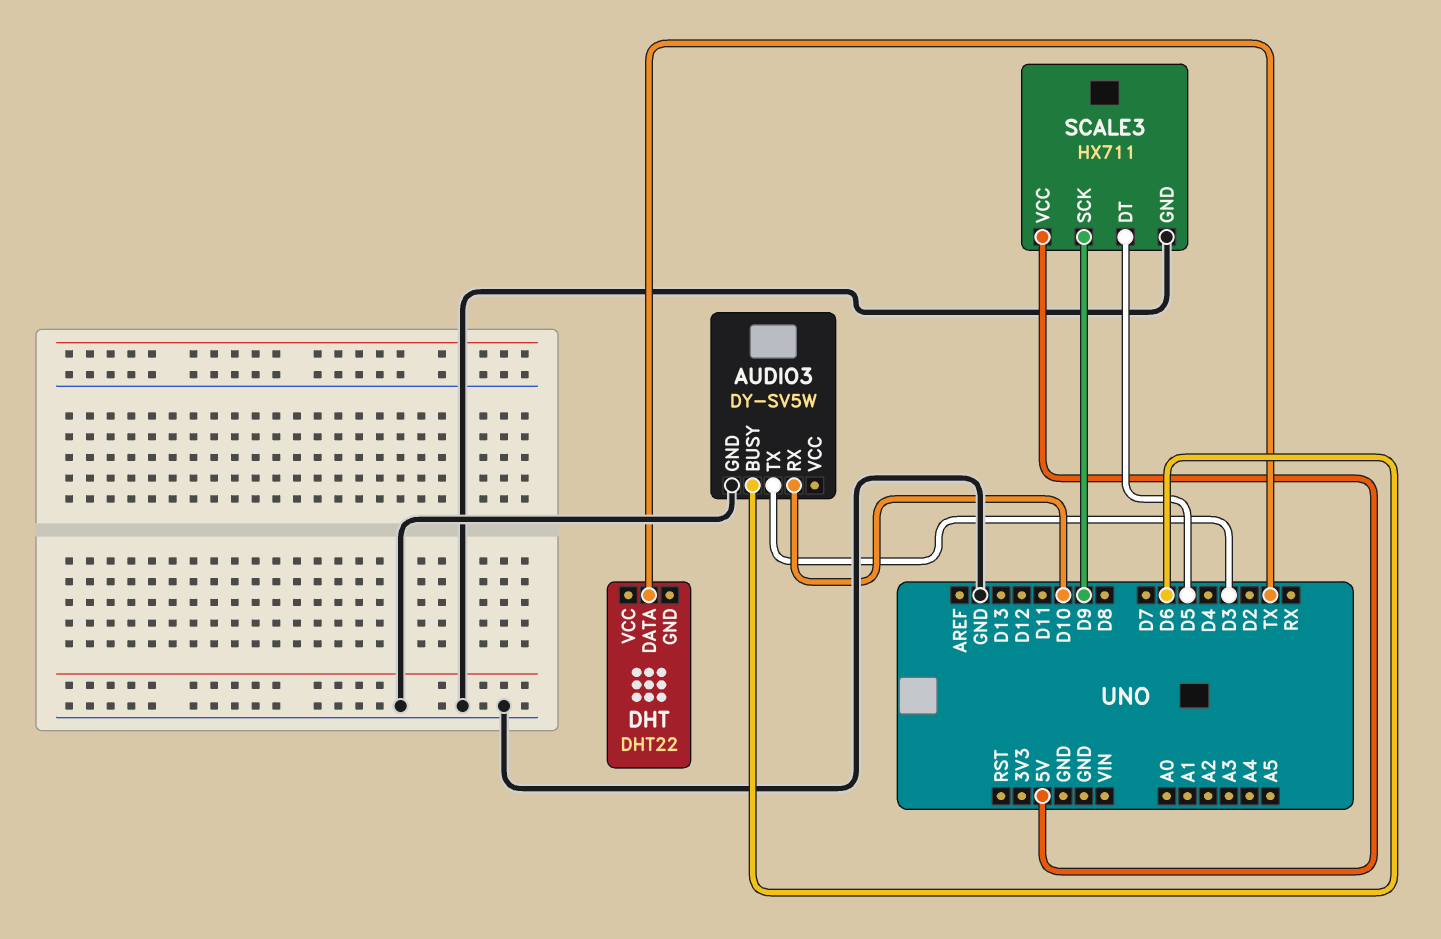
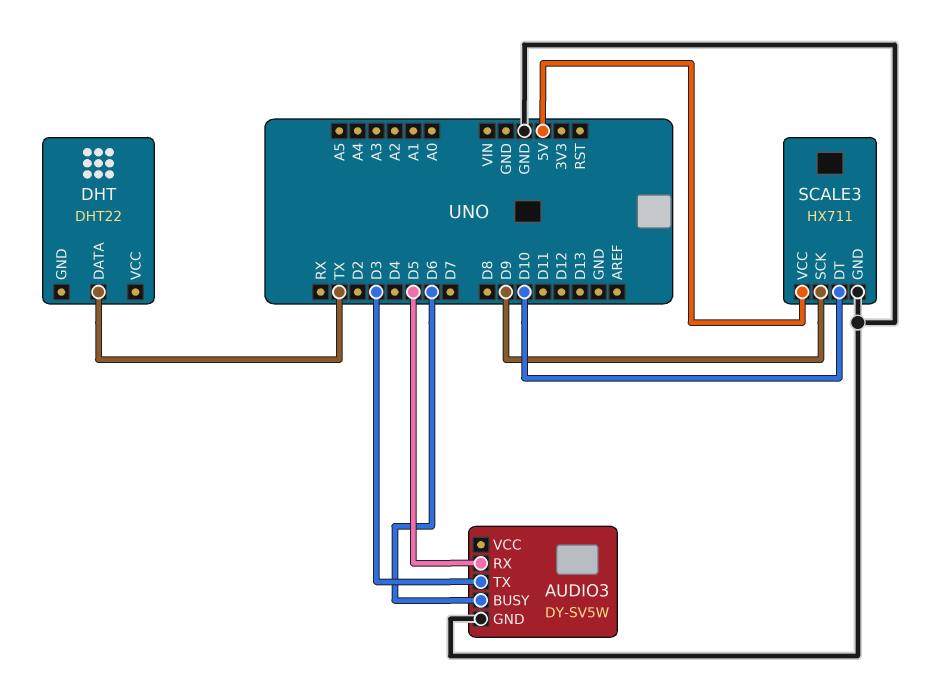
AUDIO3 pin RX: D10 -> D5
SCALE3 pin DT: D5 -> D10

